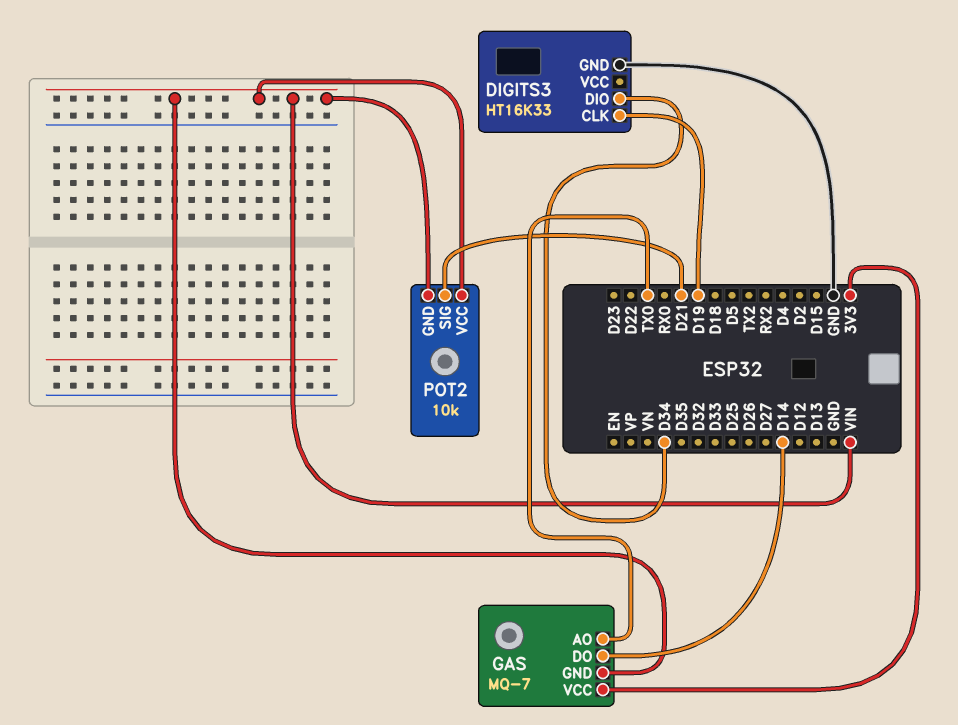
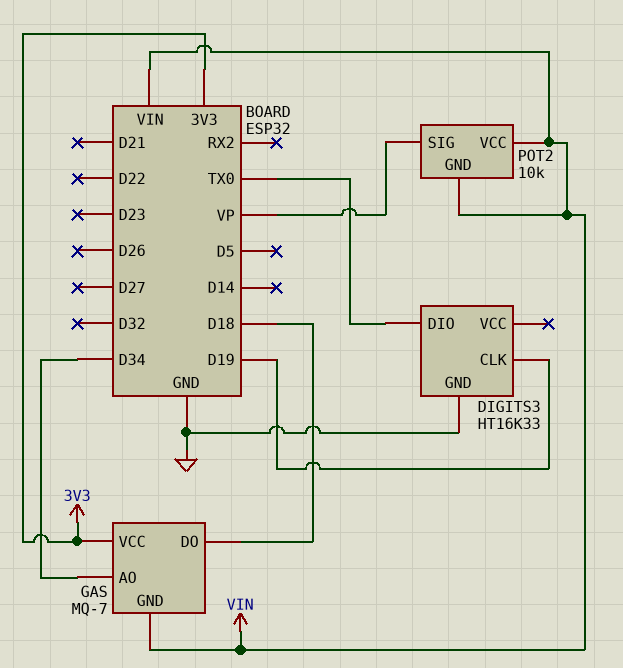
DIGITS3 pin DIO: D34 -> TX0
GAS pin AO: TX0 -> D34
GAS pin DO: D14 -> D18
POT2 pin SIG: D21 -> VP

